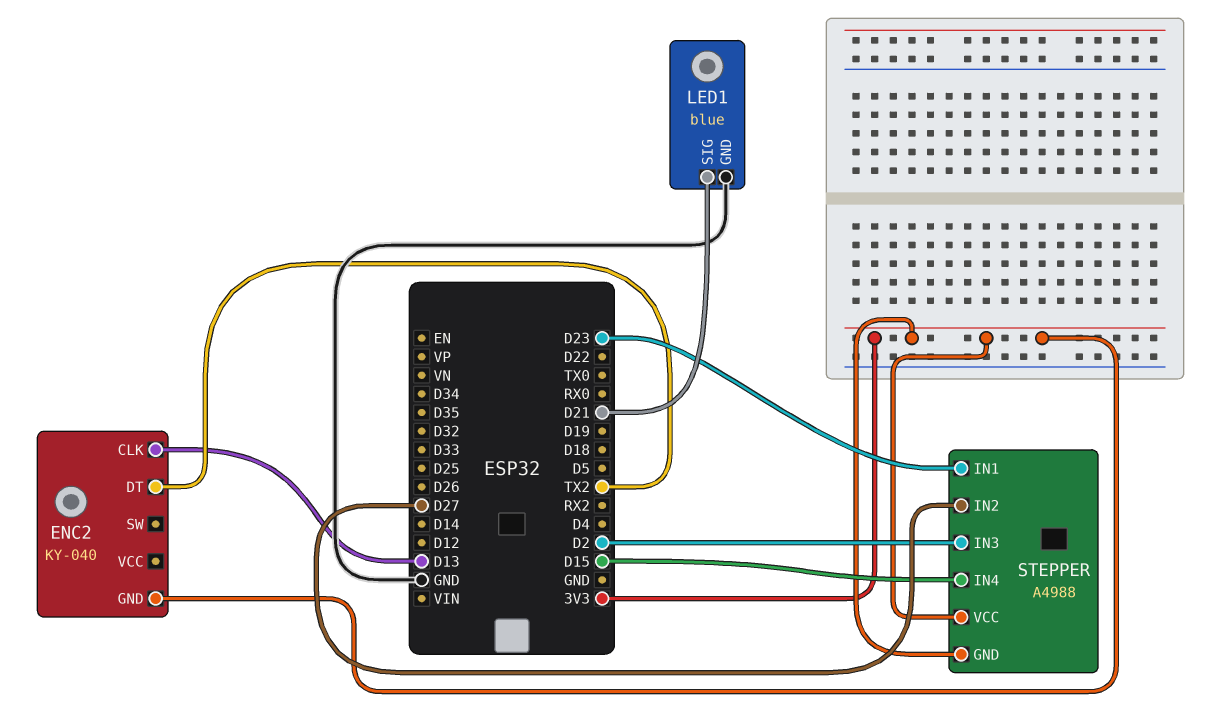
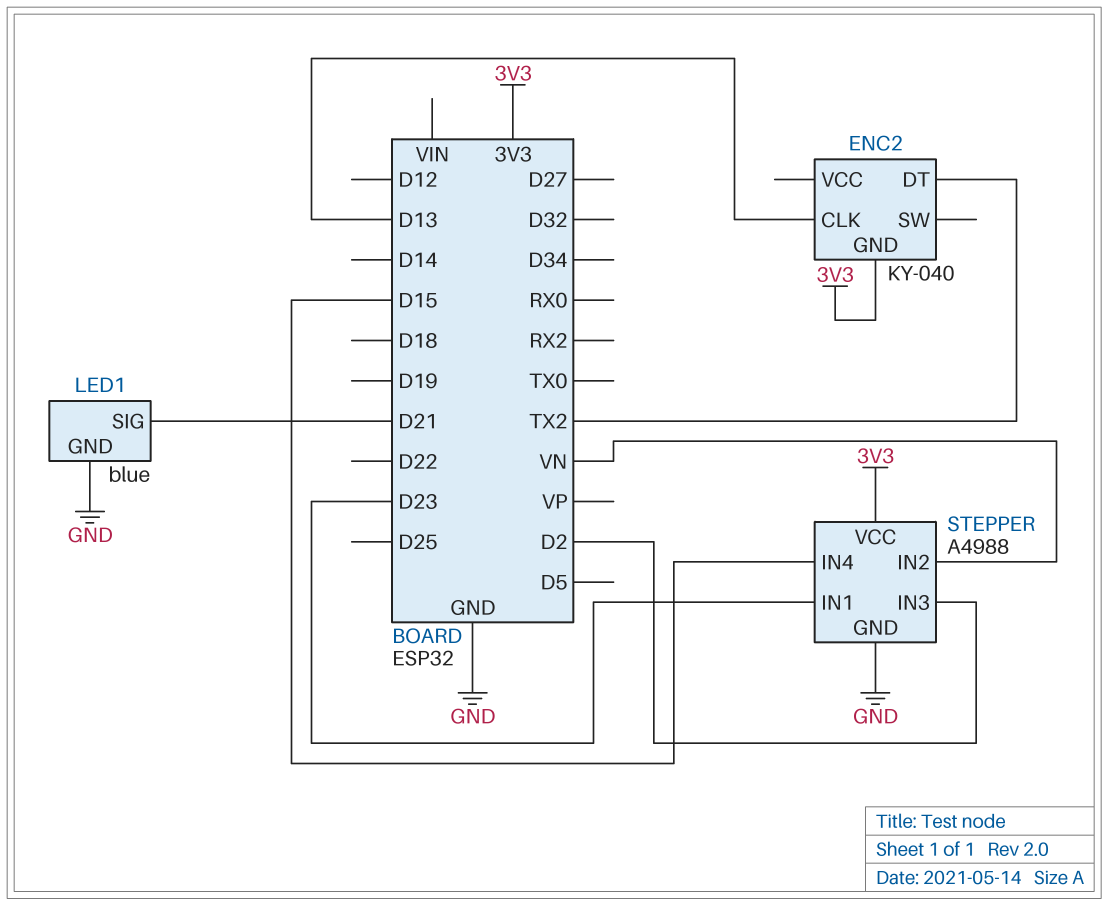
STEPPER pin GND: 3V3 -> GND
STEPPER pin IN2: D27 -> VN

